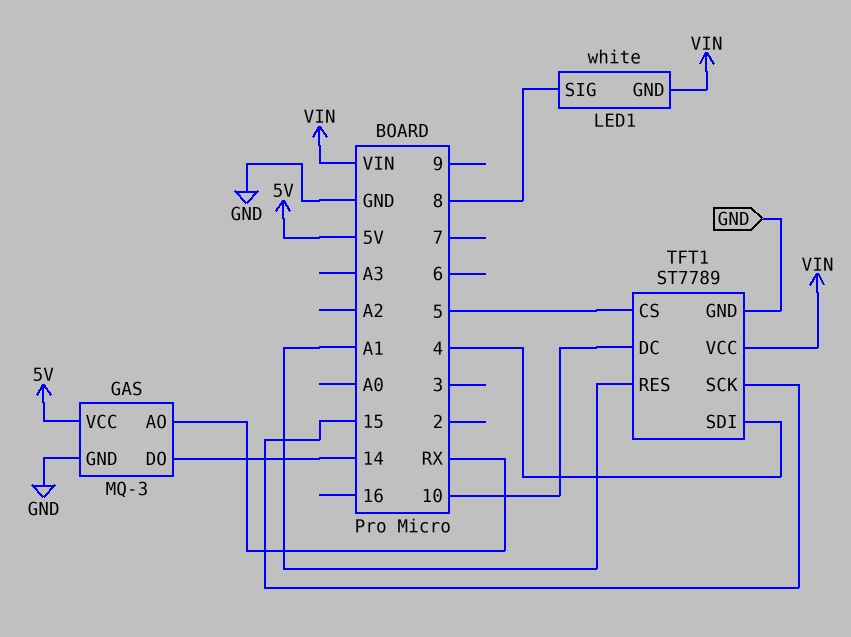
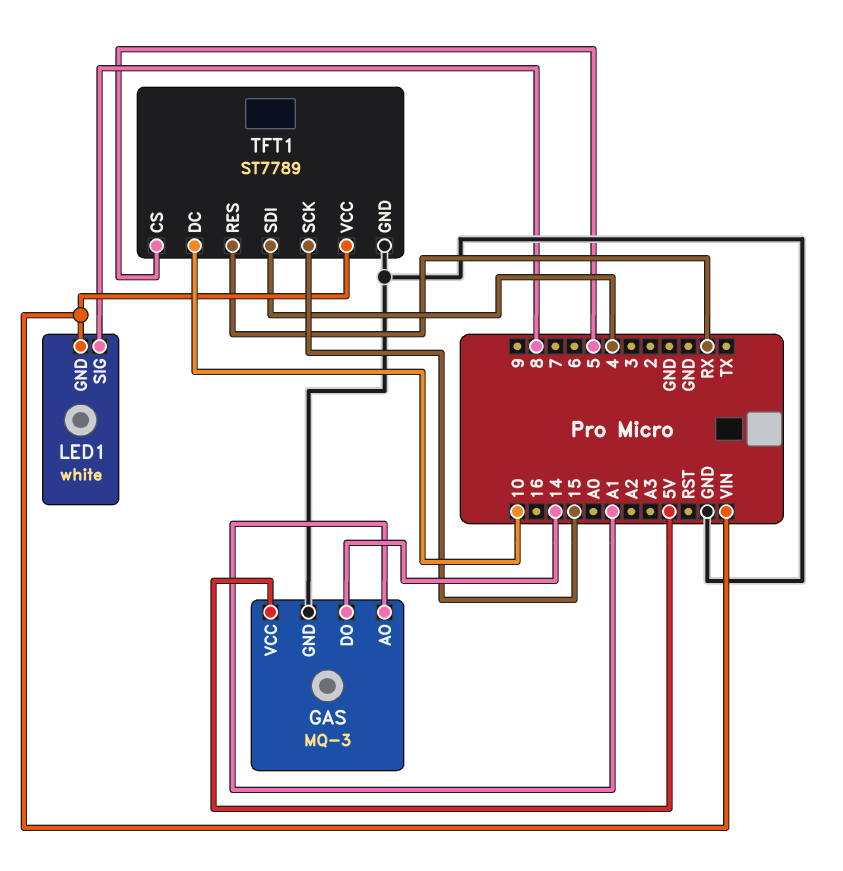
GAS pin AO: RX -> A1
TFT1 pin RES: A1 -> RX

